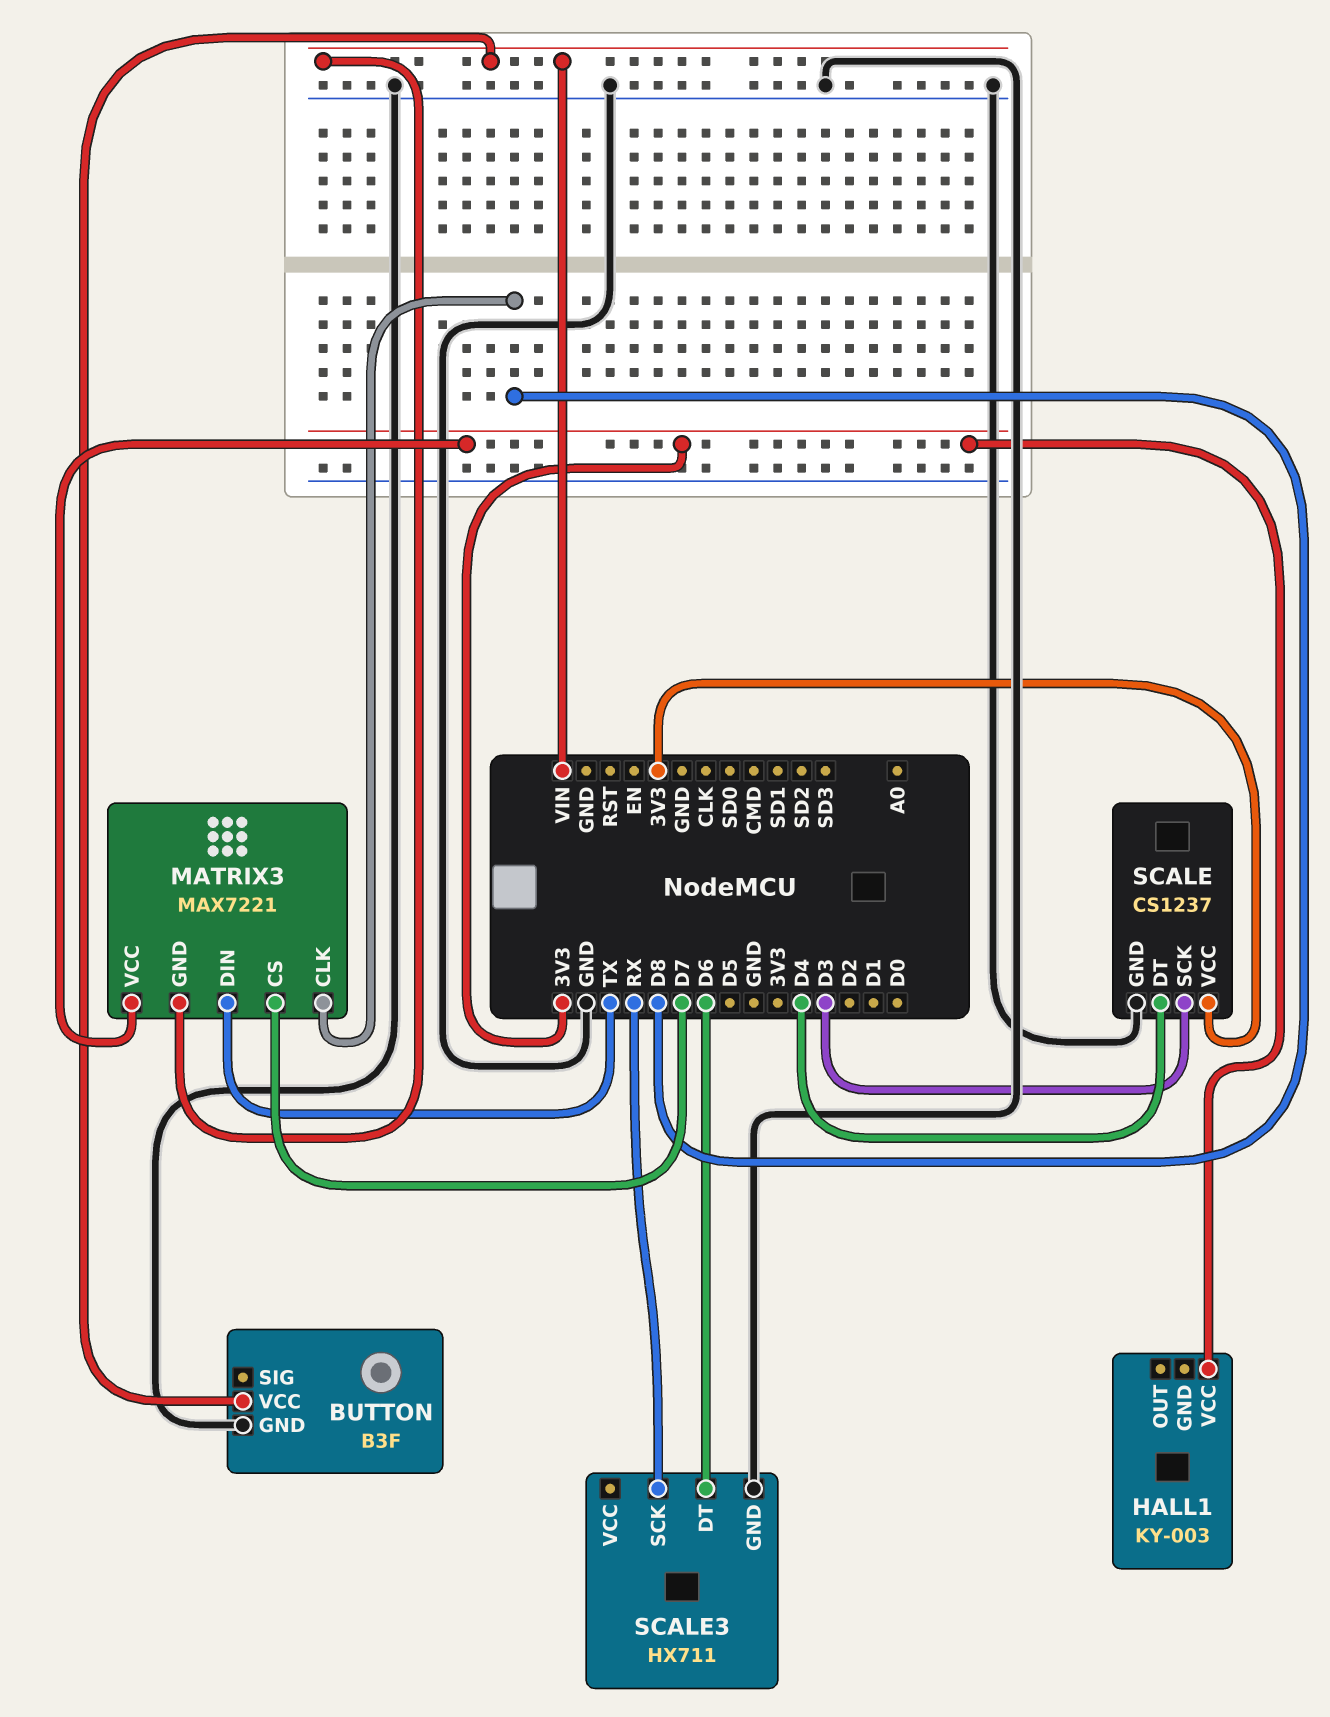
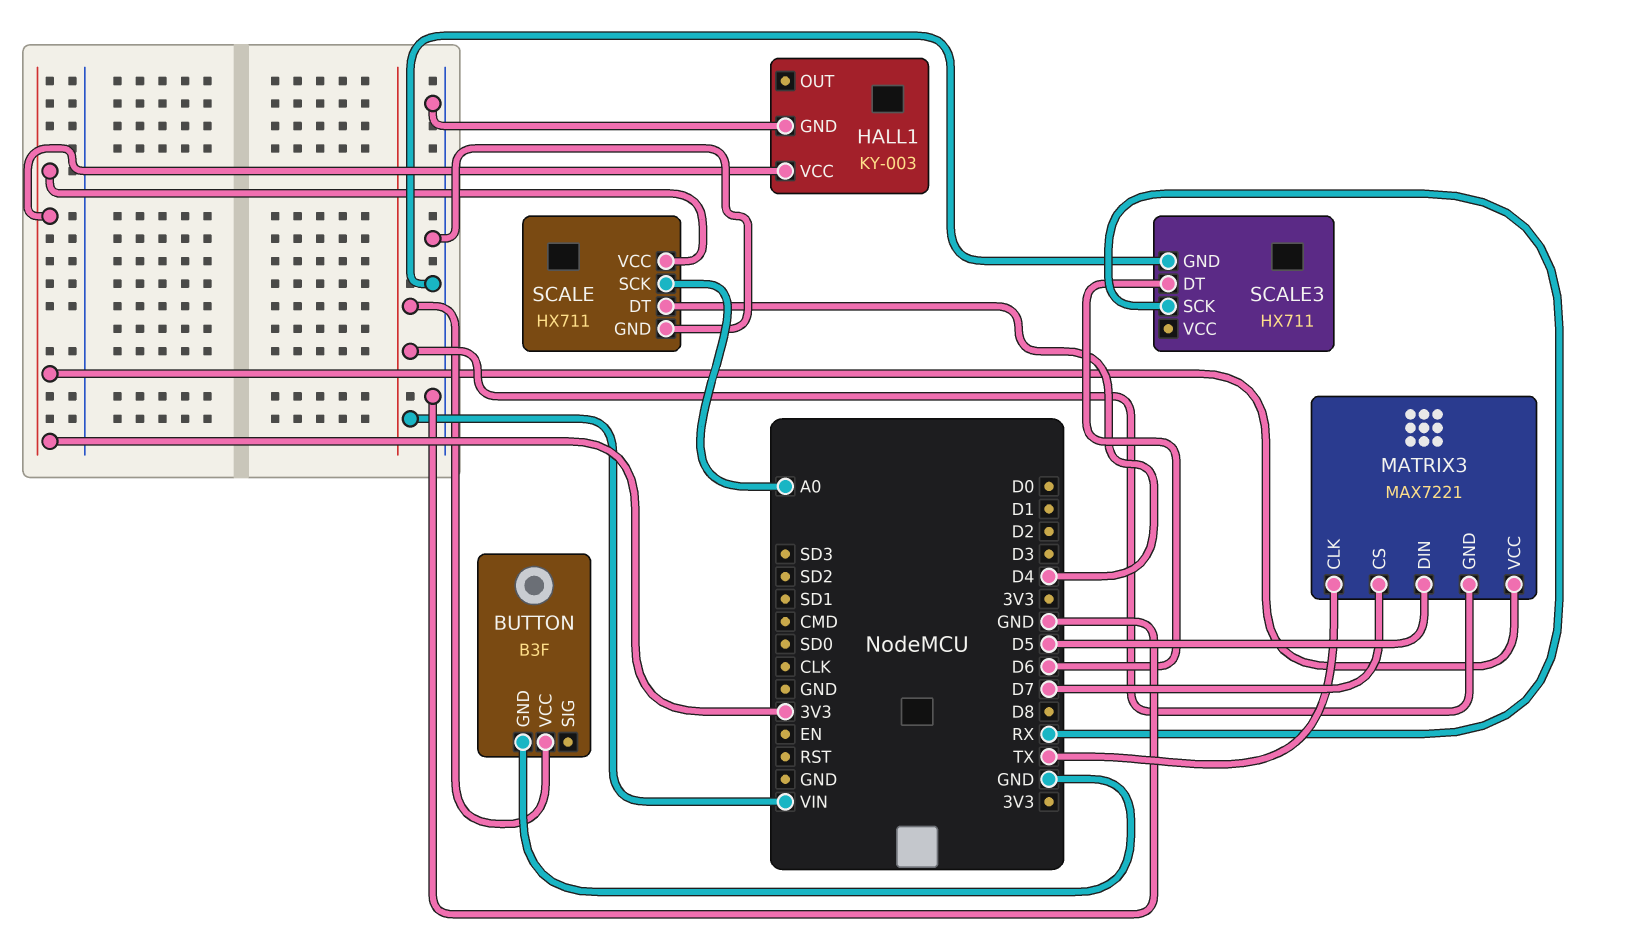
HALL1 pin GND: none -> GND
MATRIX3 pin CLK: D8 -> TX
MATRIX3 pin DIN: TX -> D5
SCALE: CS1237 -> HX711
SCALE pin SCK: D3 -> A0

